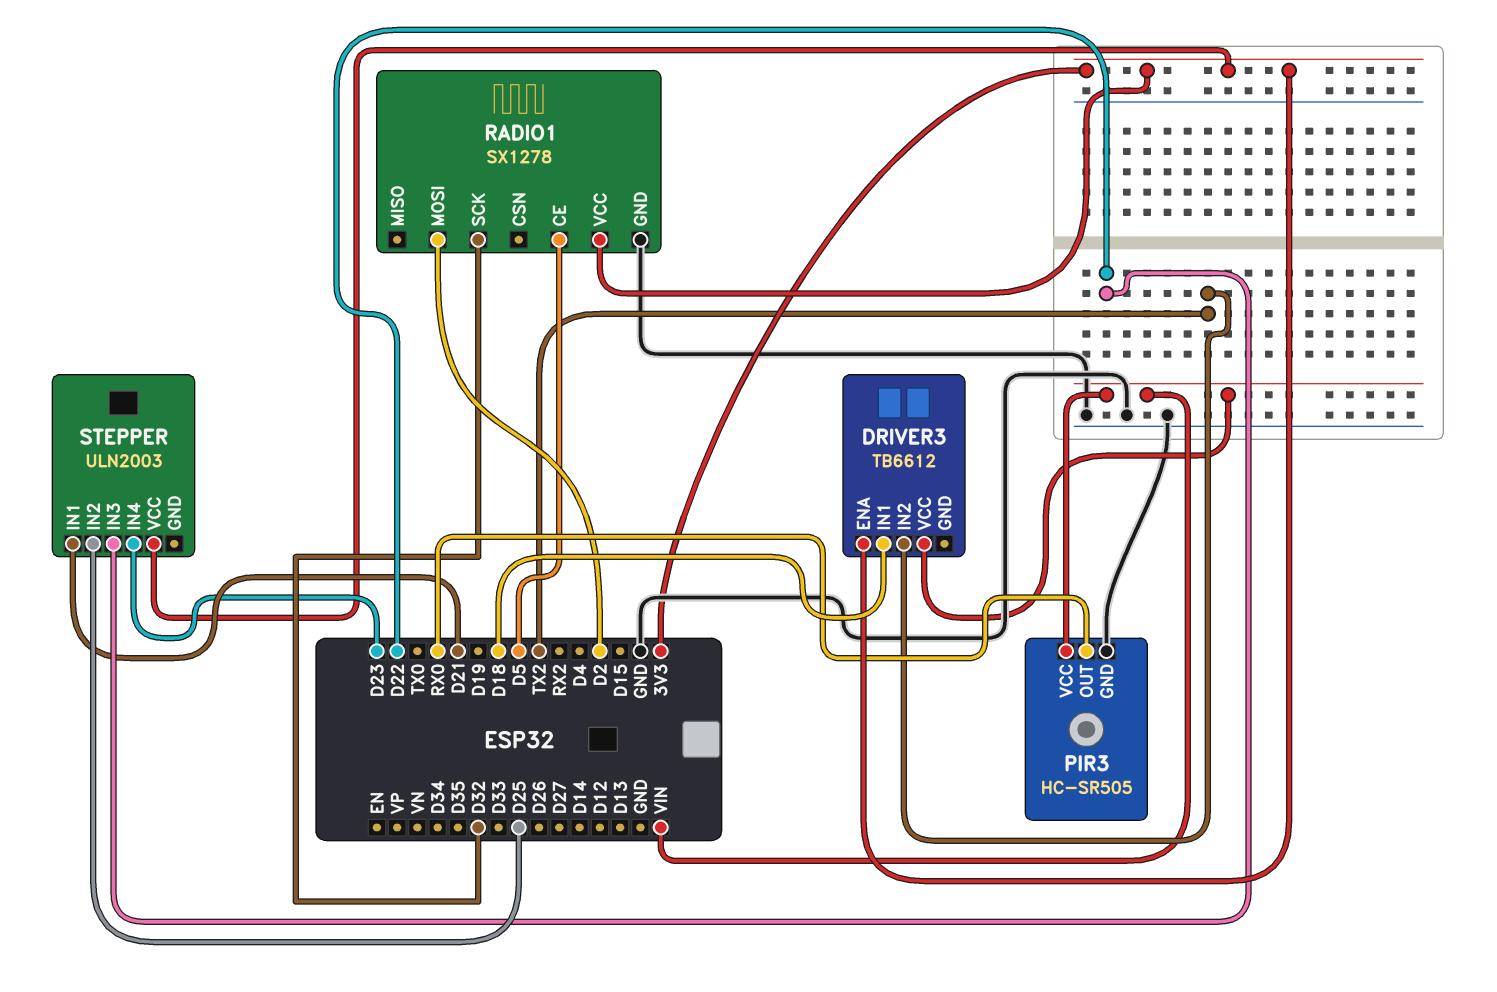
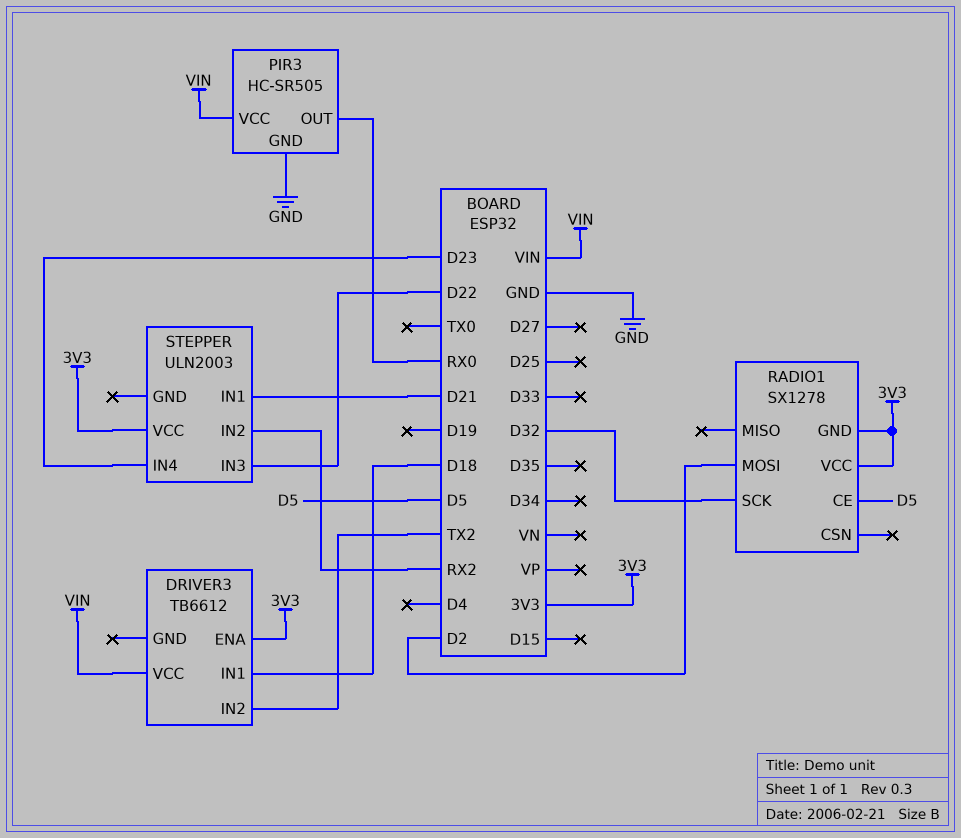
RADIO1 pin GND: GND -> 3V3
STEPPER pin IN2: D25 -> RX2

